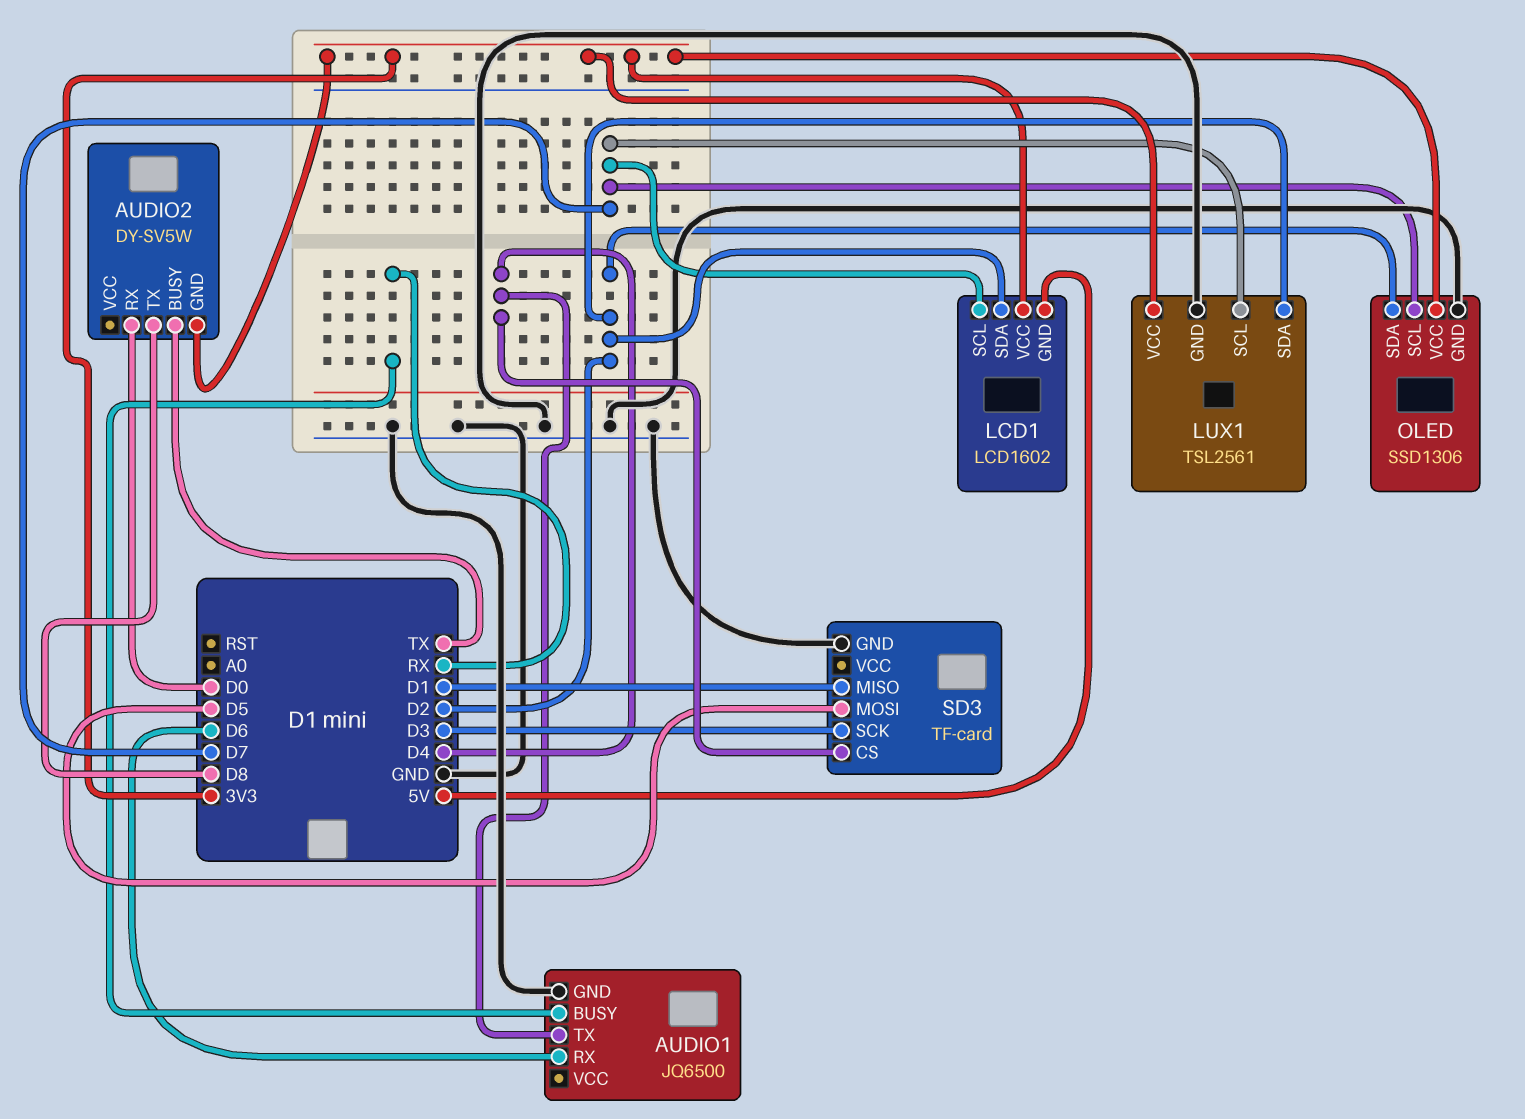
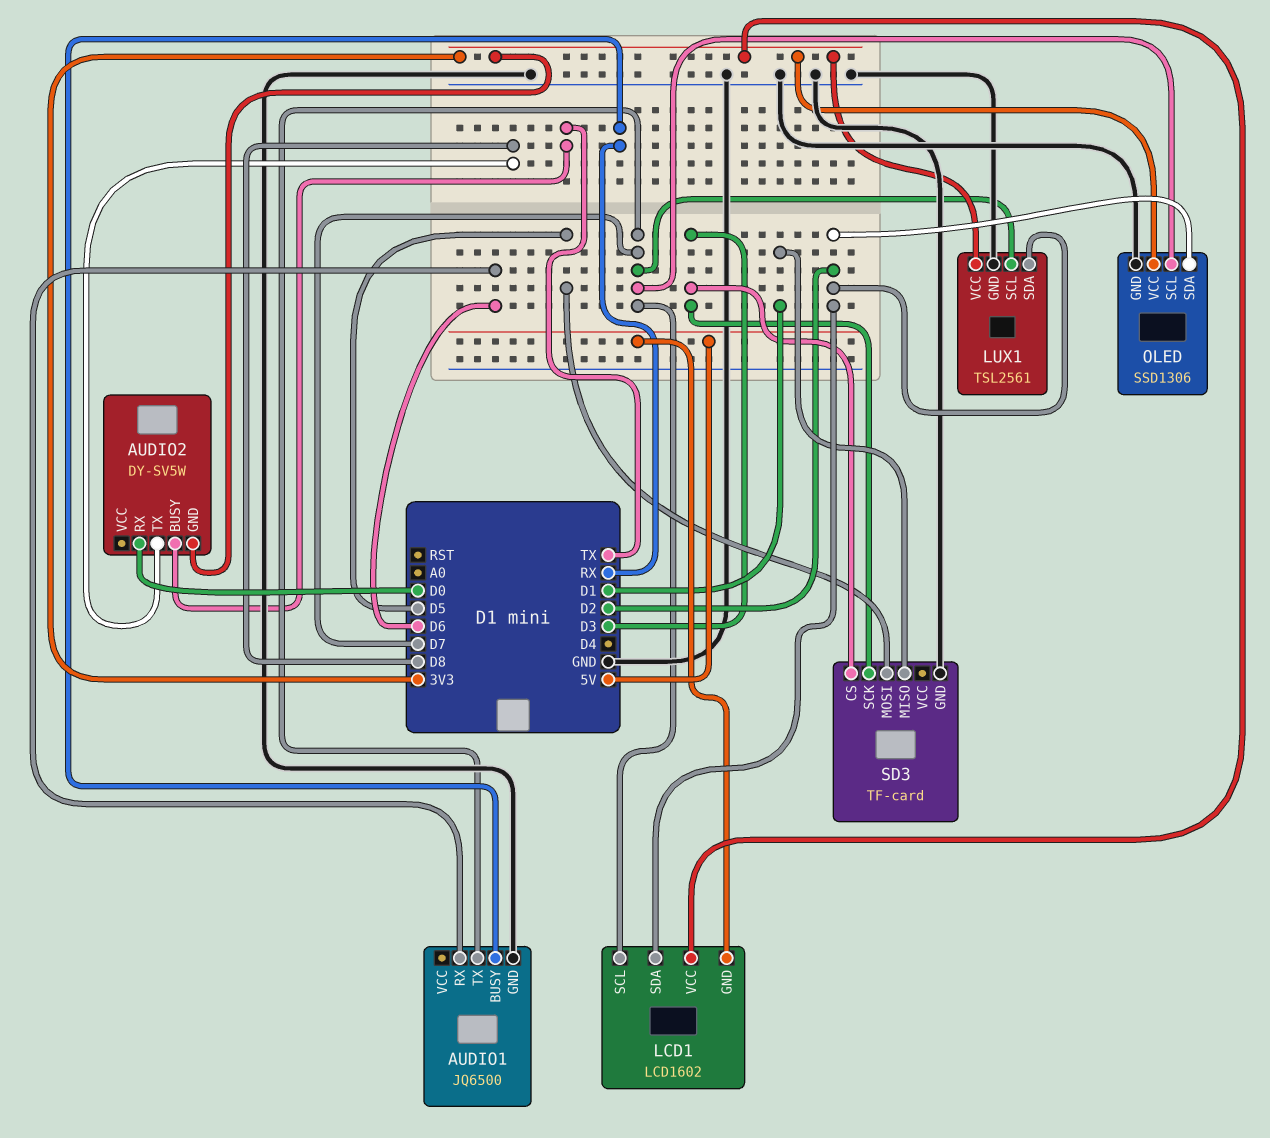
AUDIO1 pin TX: D4 -> D7
SD3 pin CS: D4 -> D3

